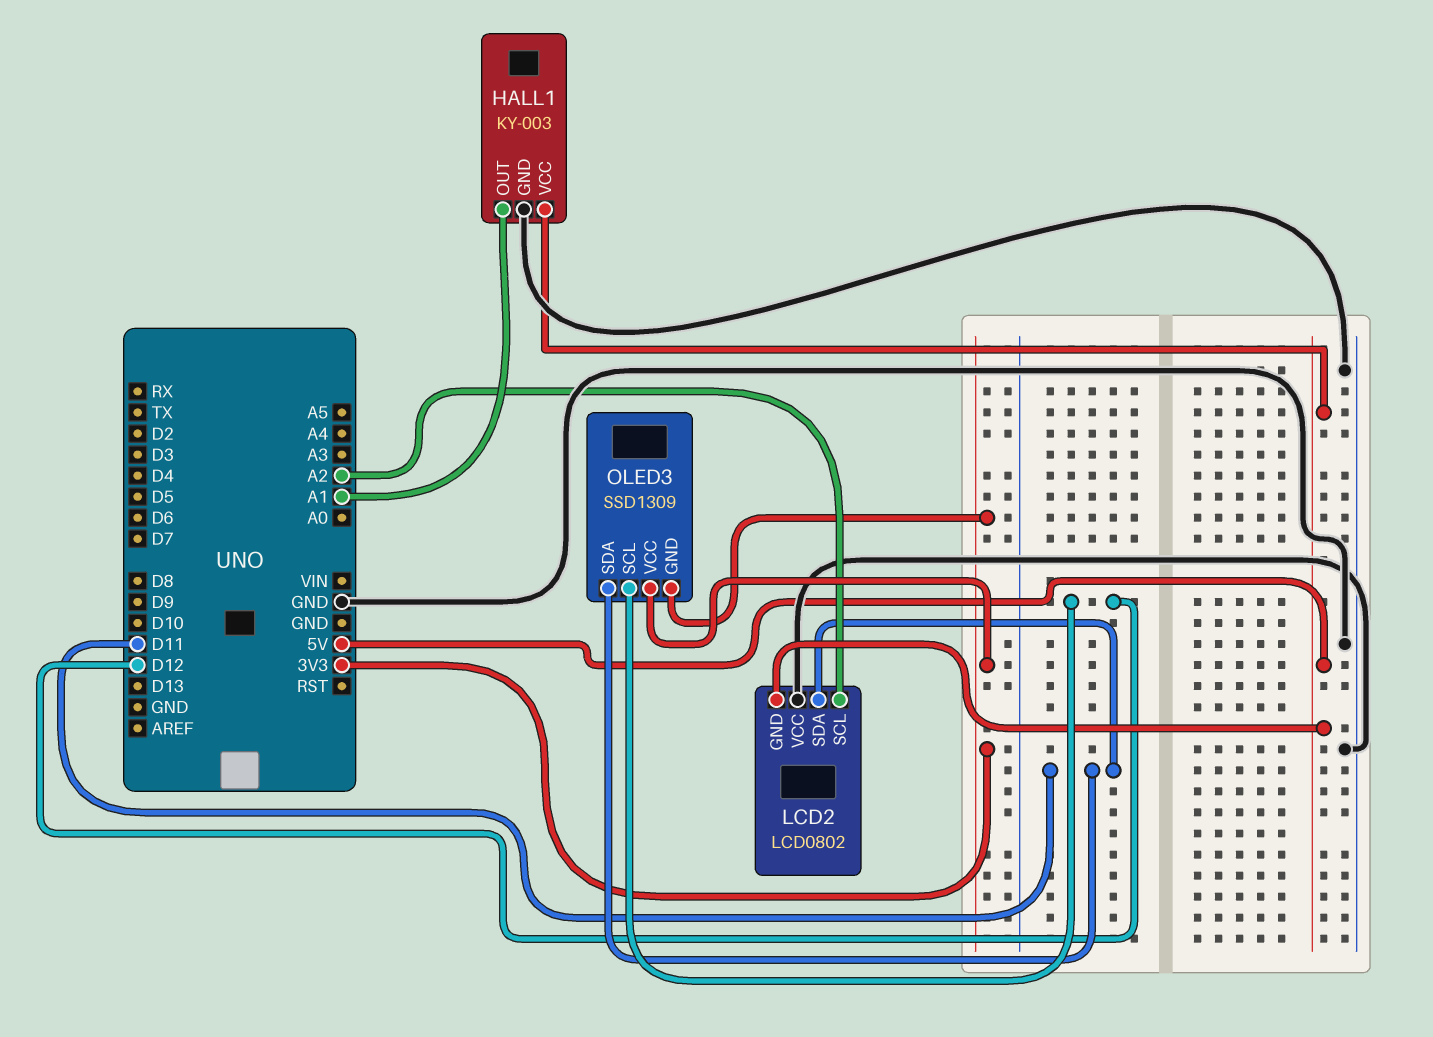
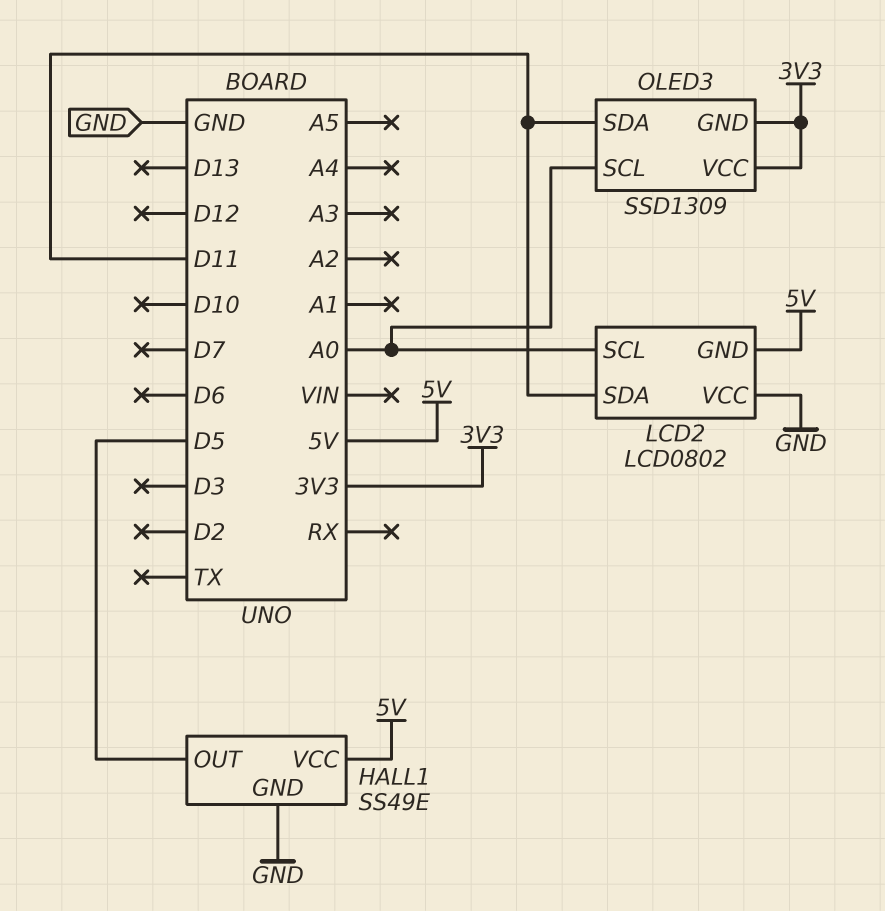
HALL1: KY-003 -> SS49E
HALL1 pin OUT: A1 -> D5
LCD2 pin SCL: A2 -> A0
OLED3 pin SCL: D12 -> A0

